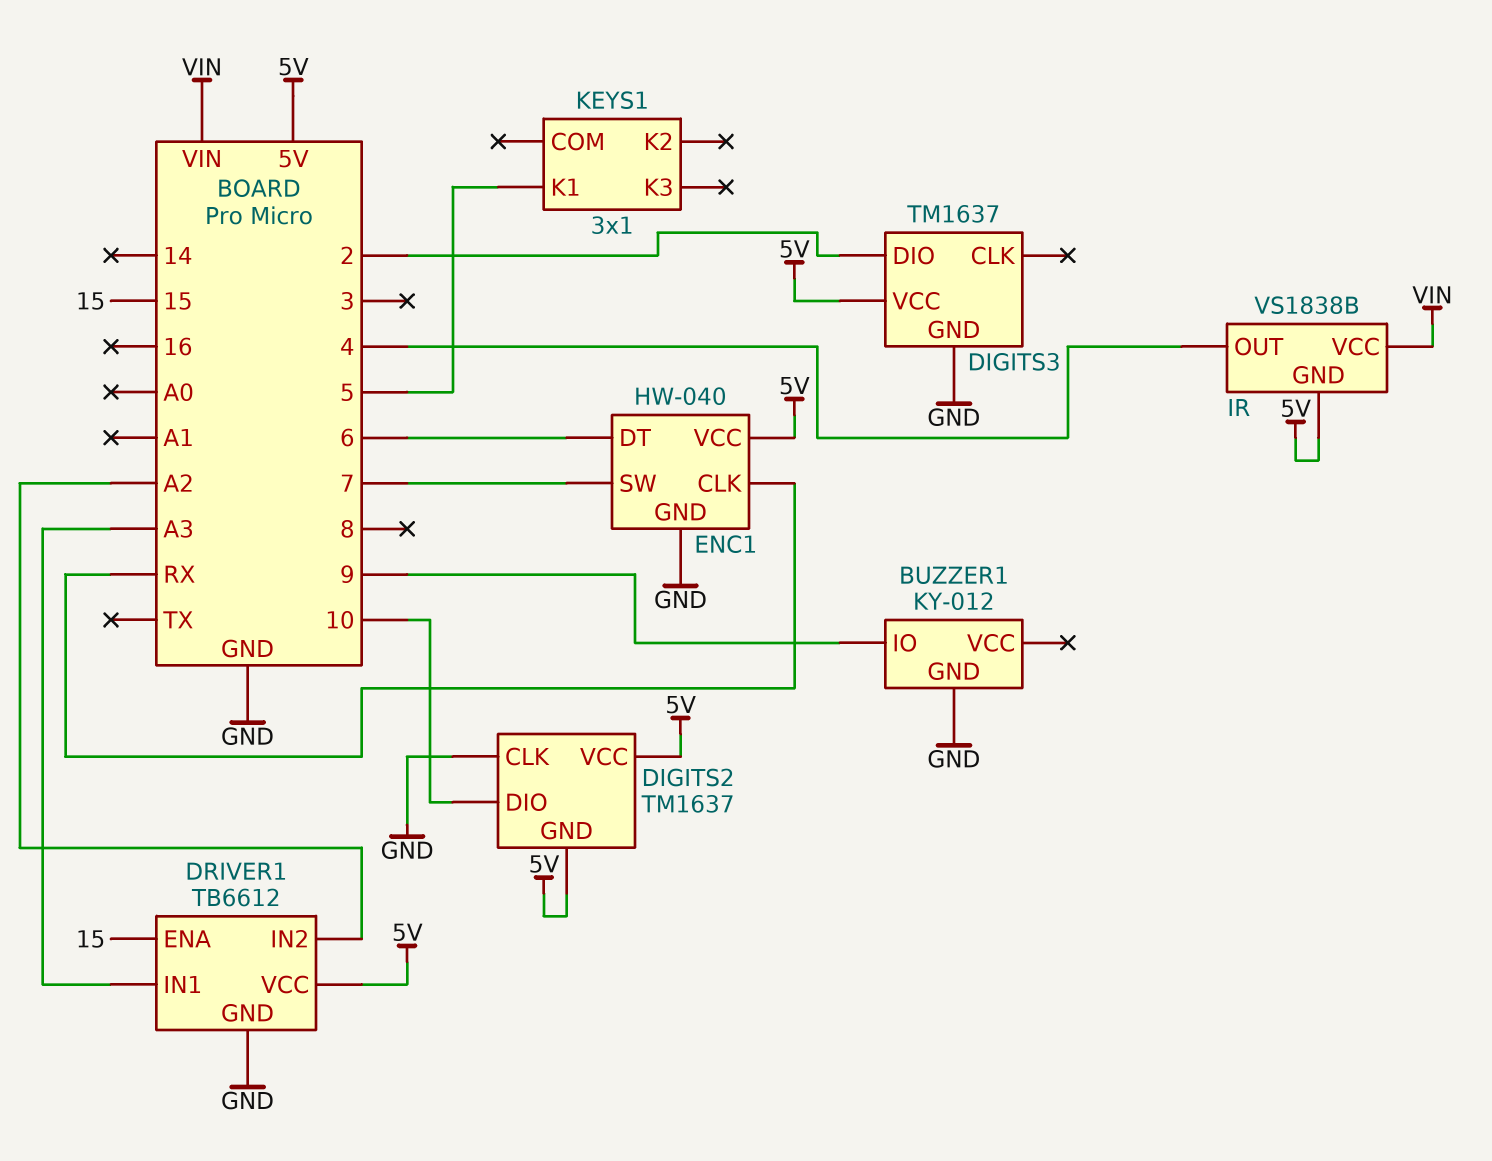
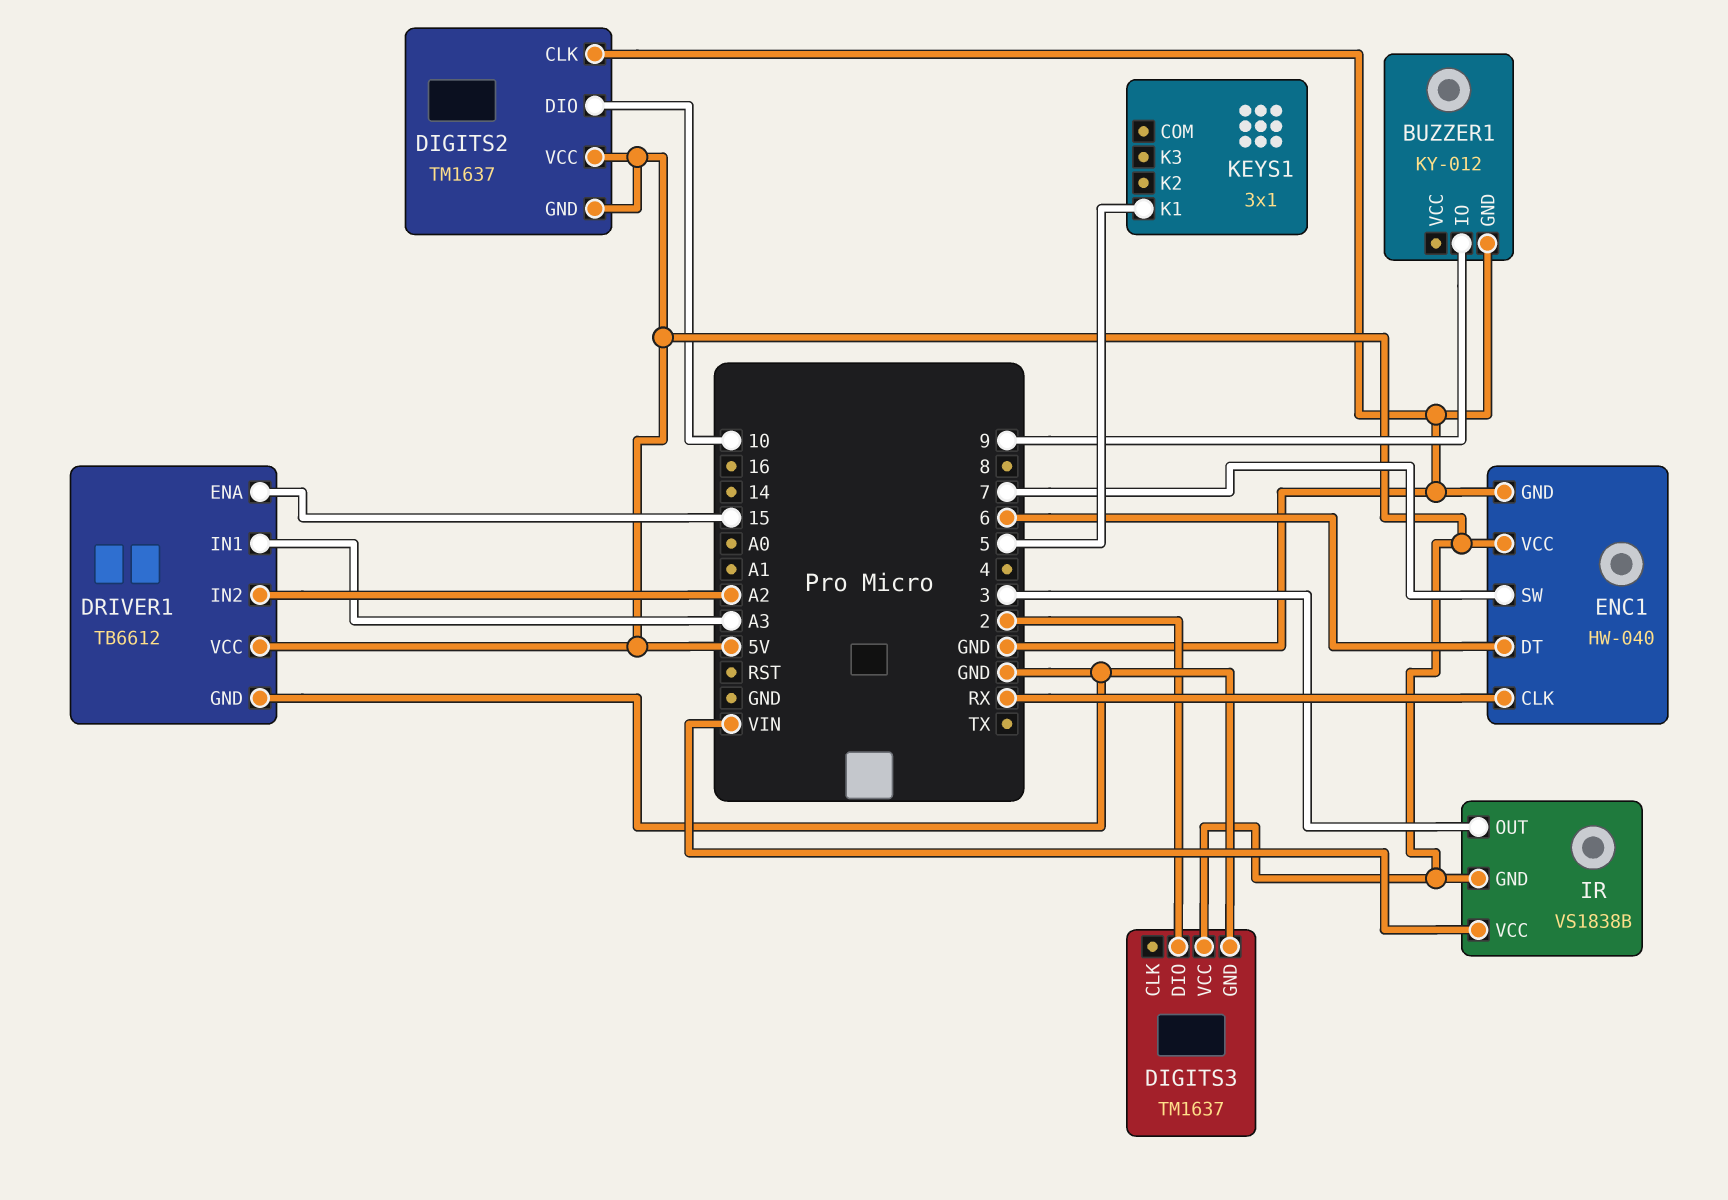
IR pin OUT: 4 -> 3

